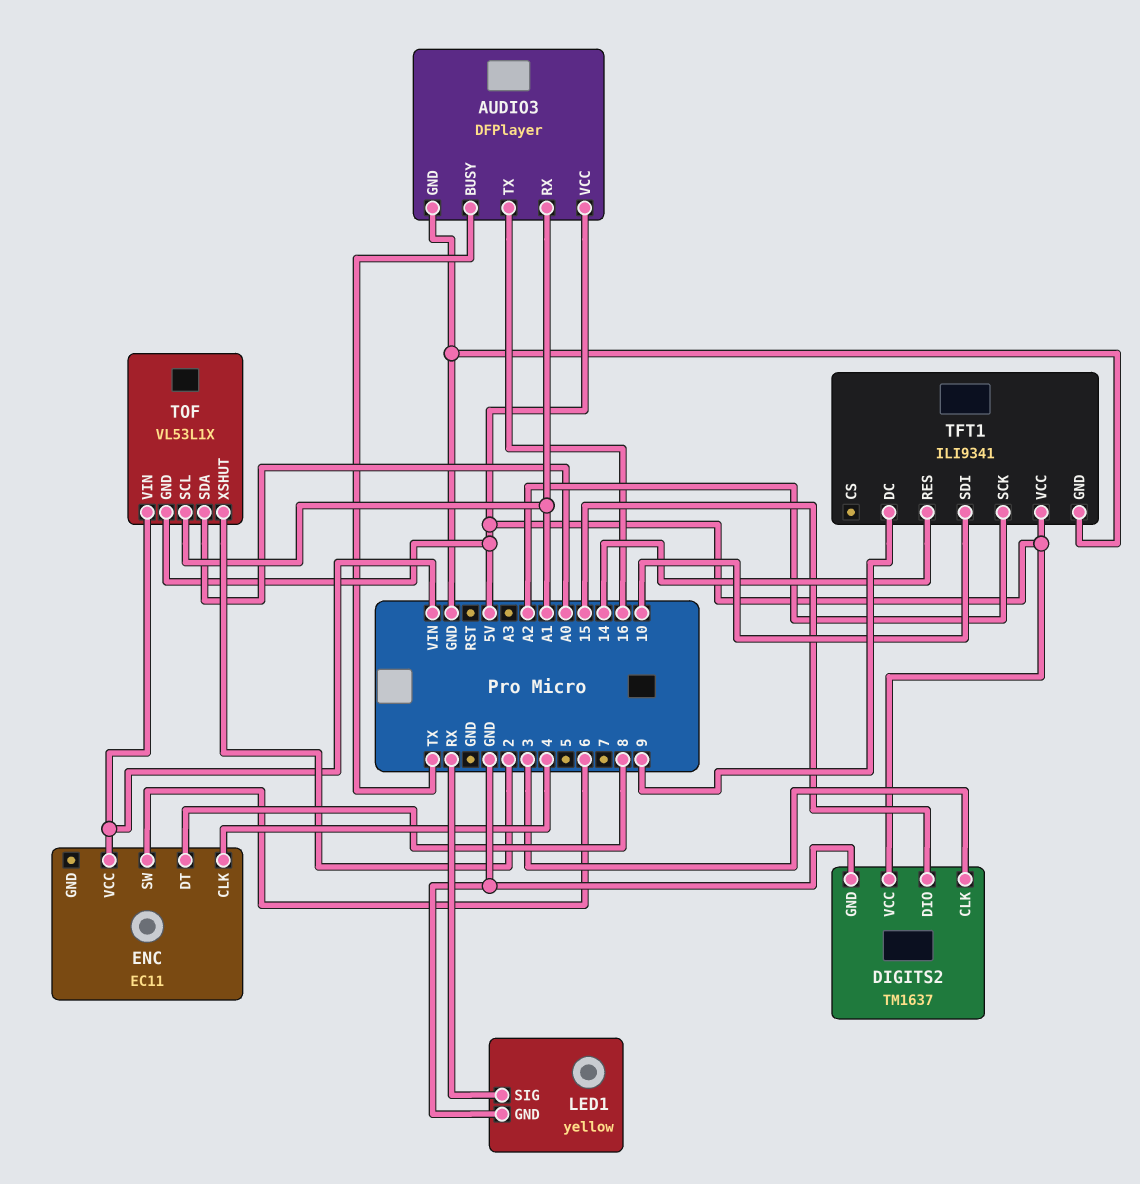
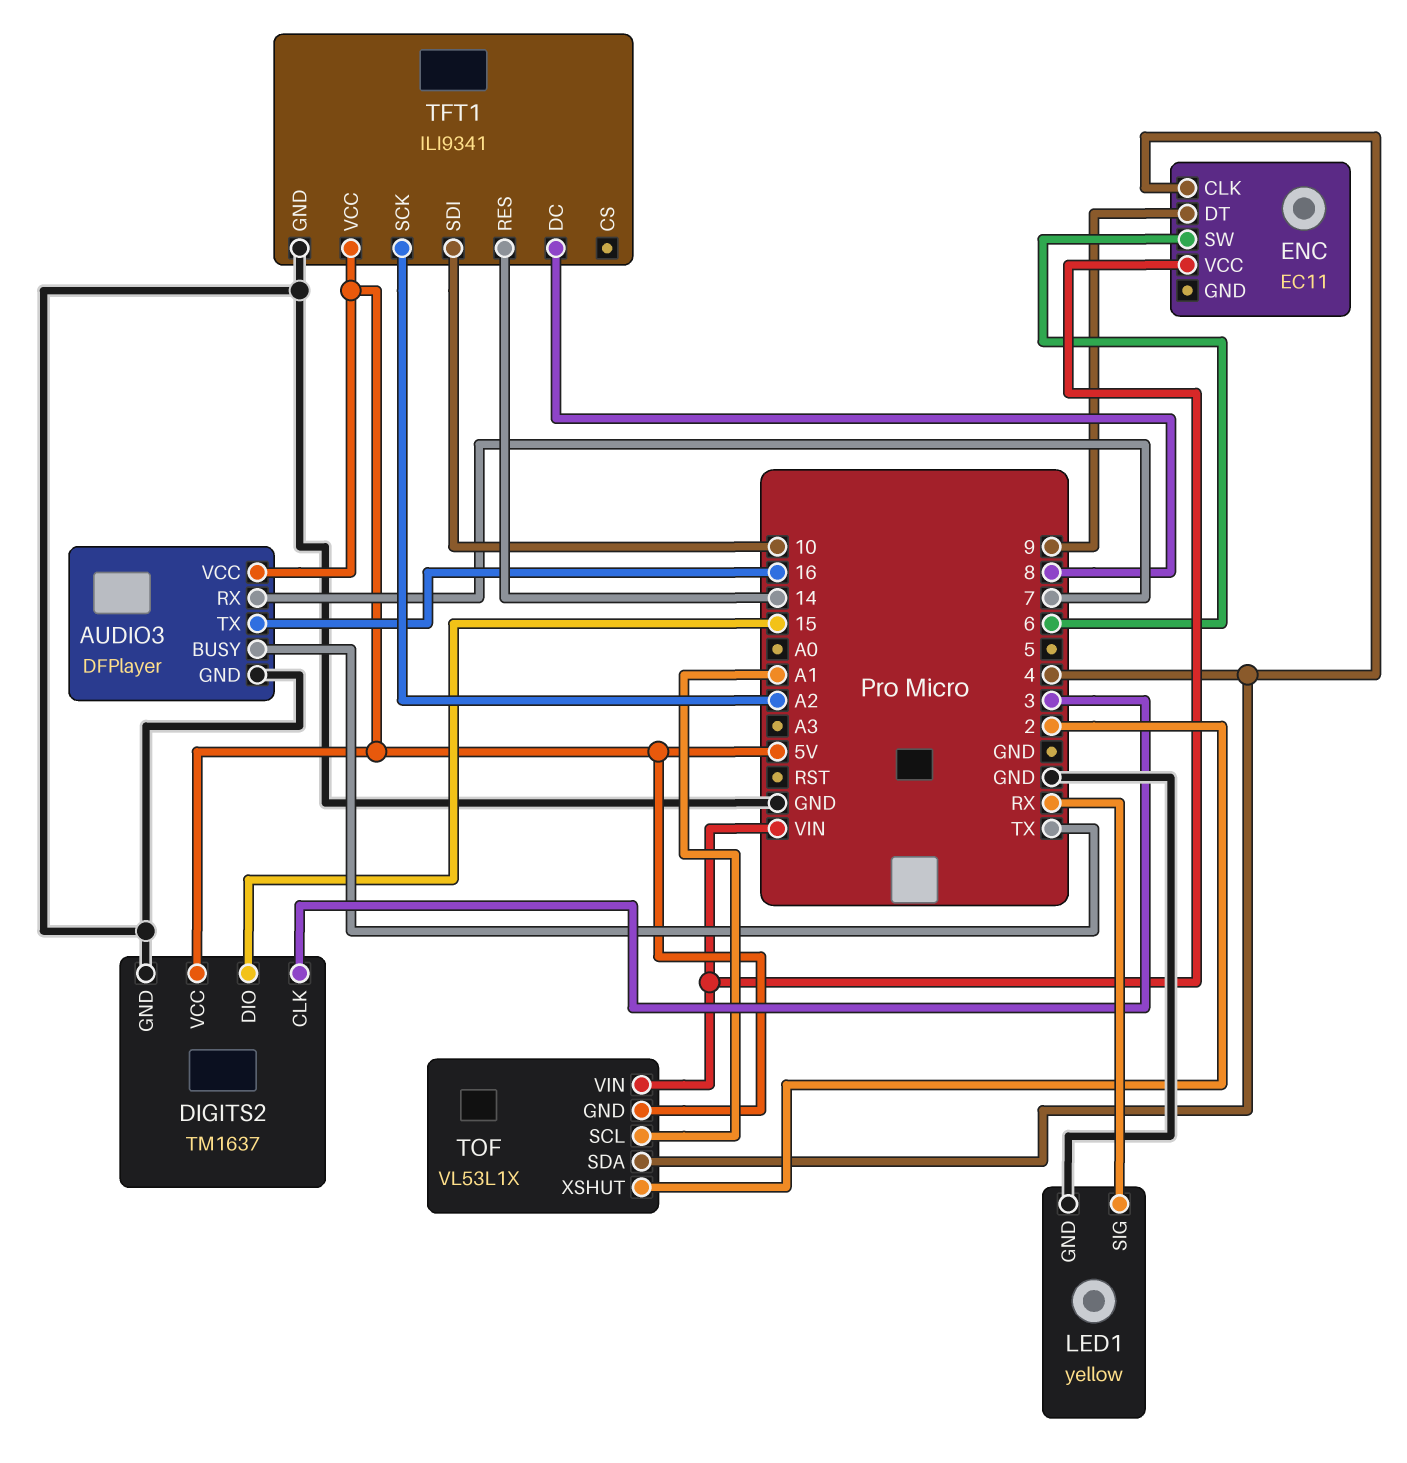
AUDIO3 pin RX: A1 -> 7
ENC pin DT: 8 -> 9
TFT1 pin DC: 9 -> 8
TOF pin SDA: A0 -> 4

